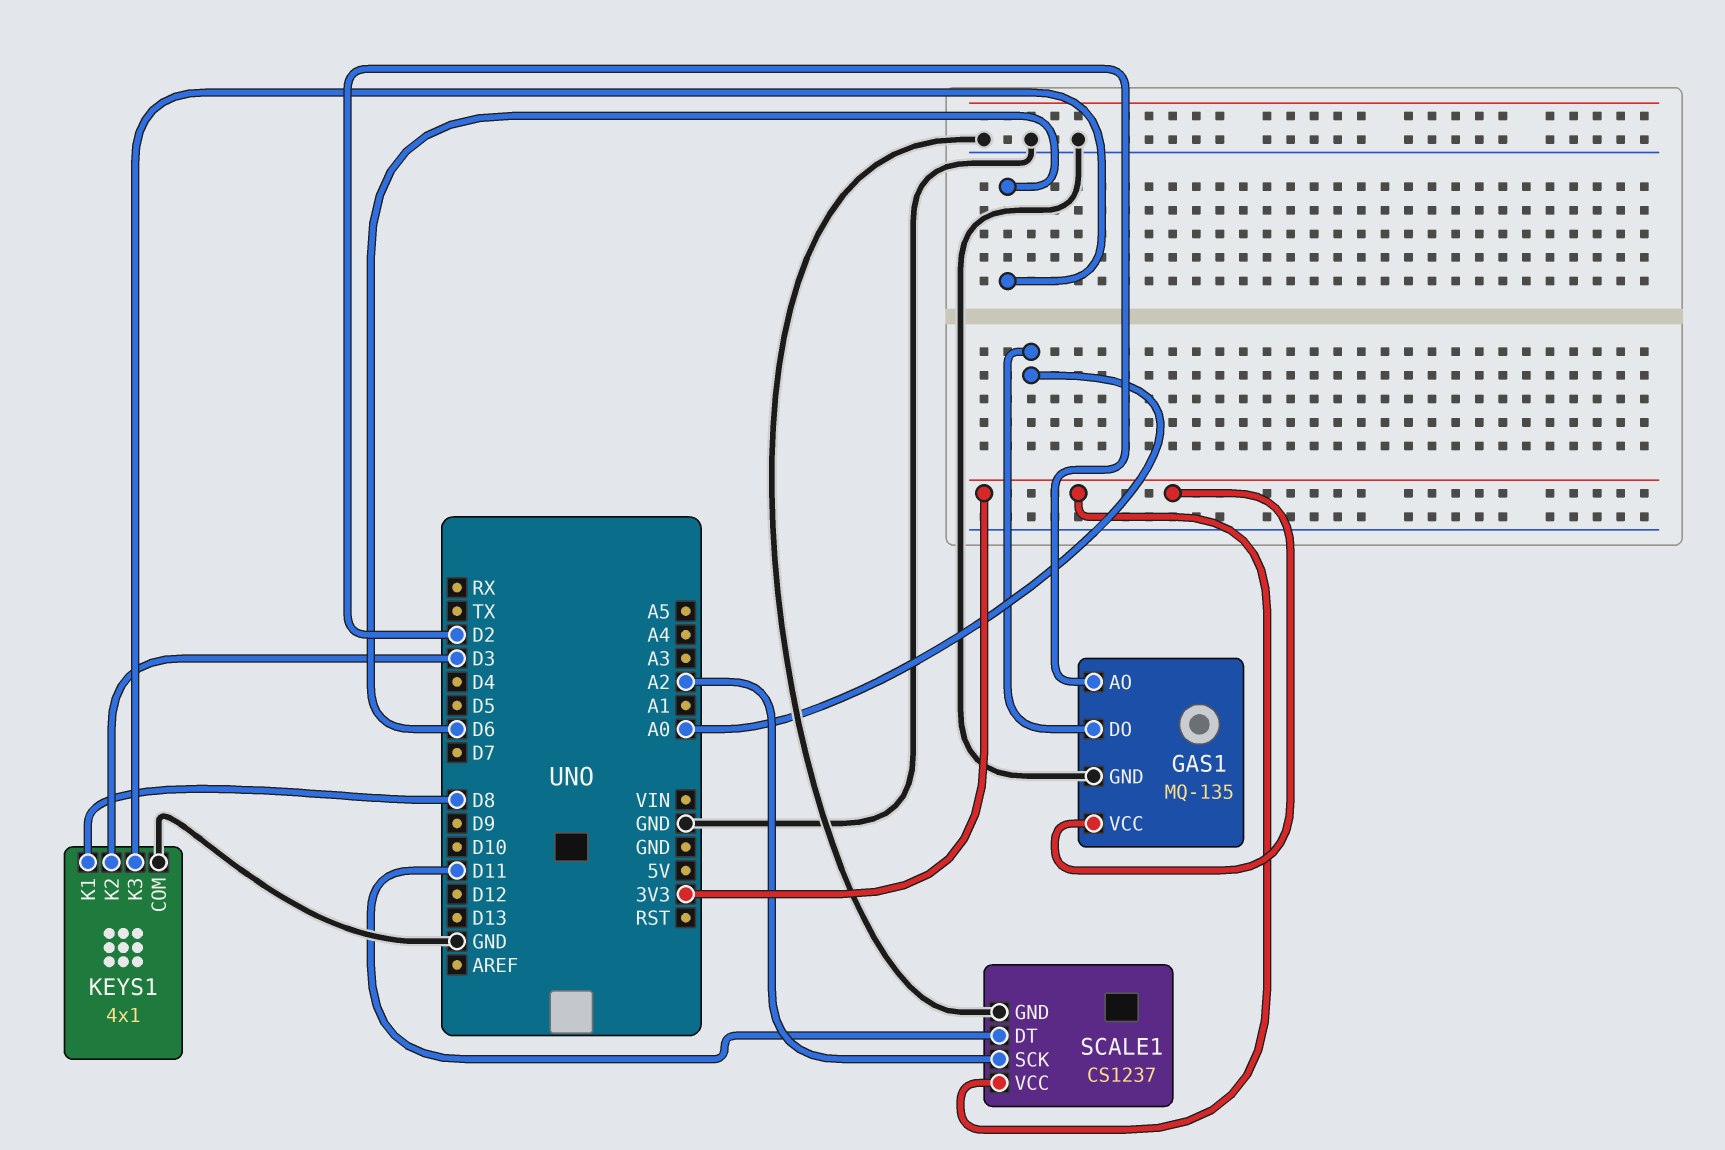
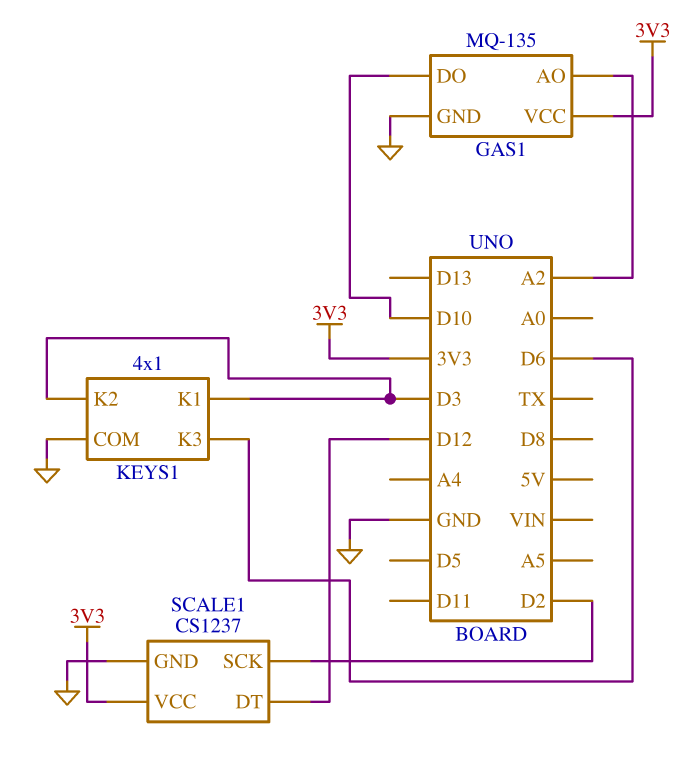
GAS1 pin AO: D2 -> A2
GAS1 pin DO: A0 -> D10
KEYS1 pin K1: D8 -> D3
SCALE1 pin DT: D11 -> D12
SCALE1 pin SCK: A2 -> D2

